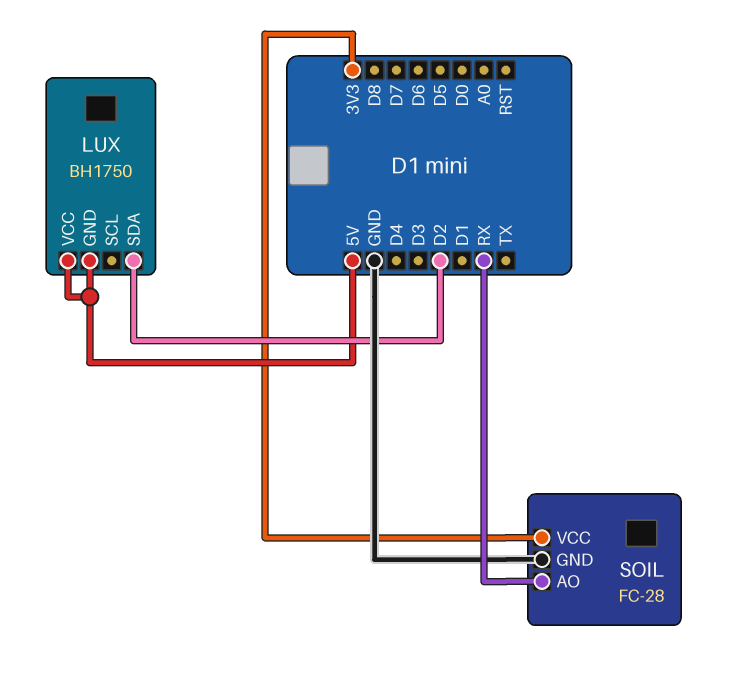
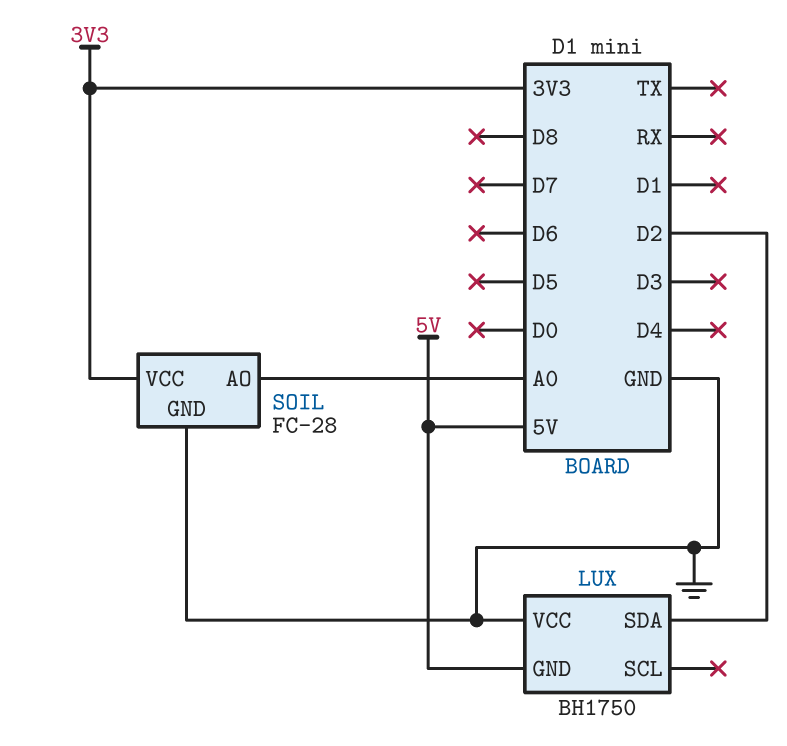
LUX pin VCC: 5V -> GND
SOIL pin AO: RX -> A0

